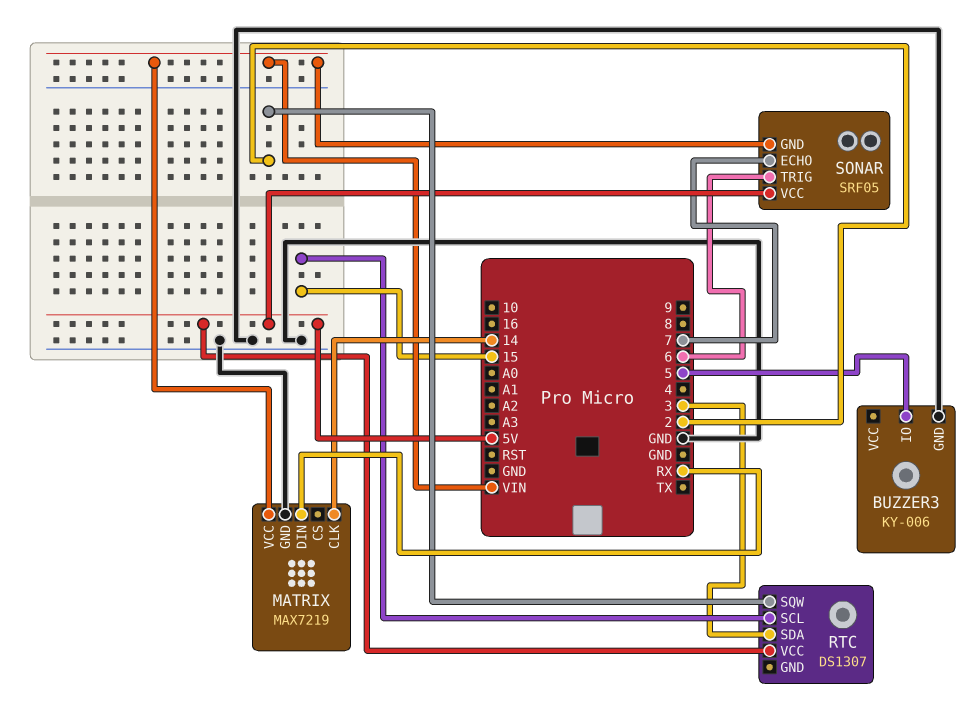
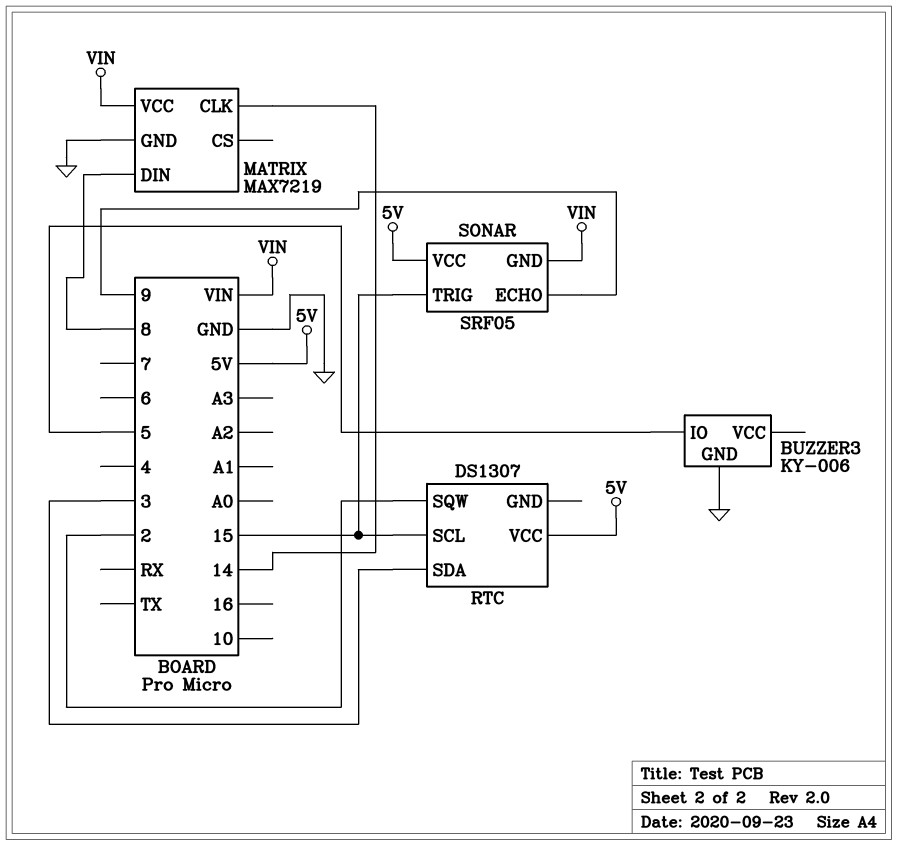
MATRIX pin DIN: RX -> 8
SONAR pin ECHO: 7 -> 9
SONAR pin TRIG: 6 -> 15

